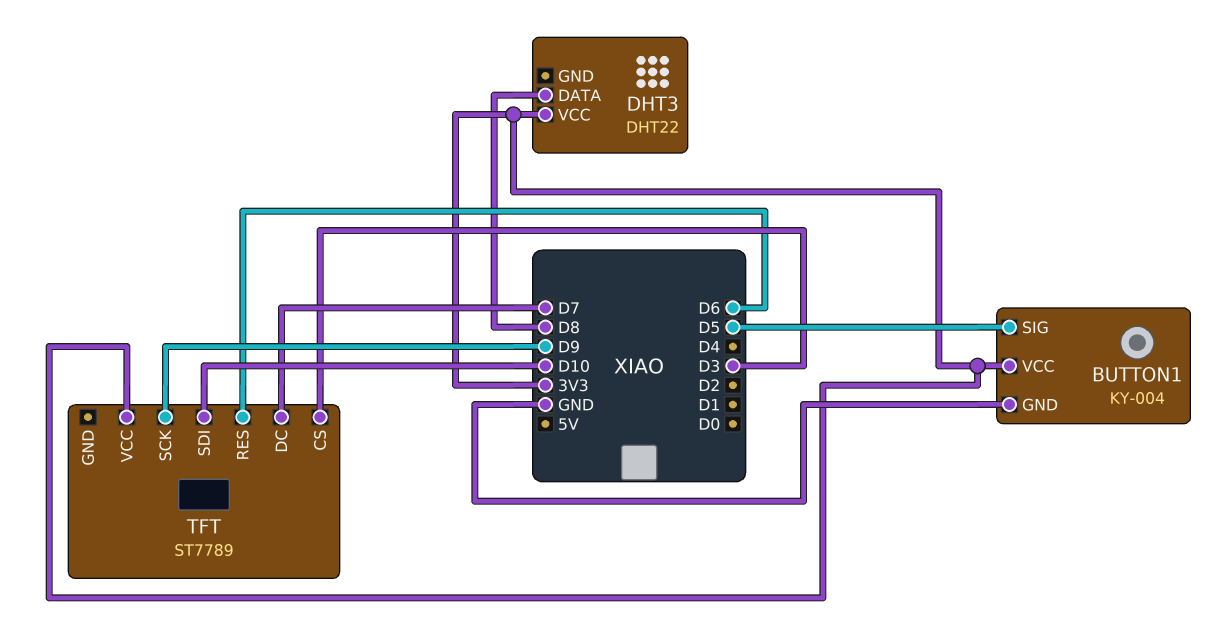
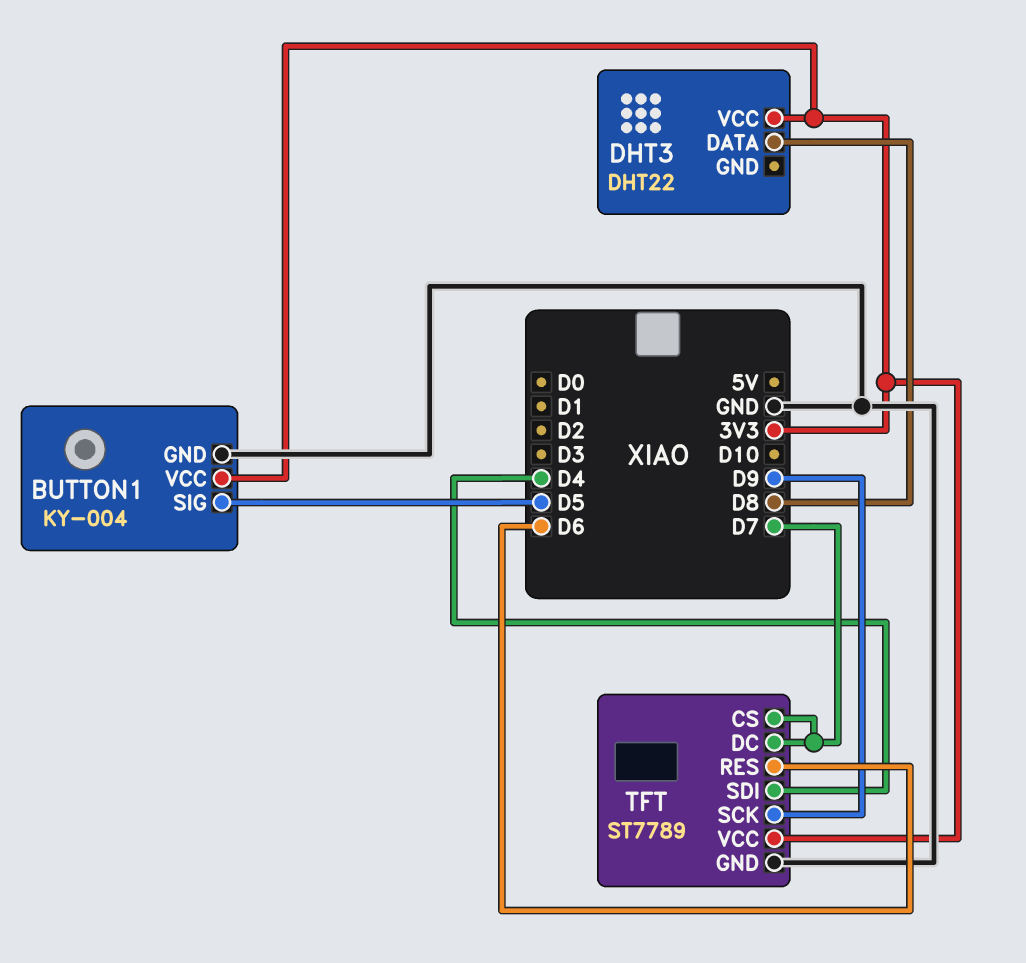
TFT pin CS: D3 -> D7
TFT pin GND: none -> GND
TFT pin SDI: D10 -> D4

